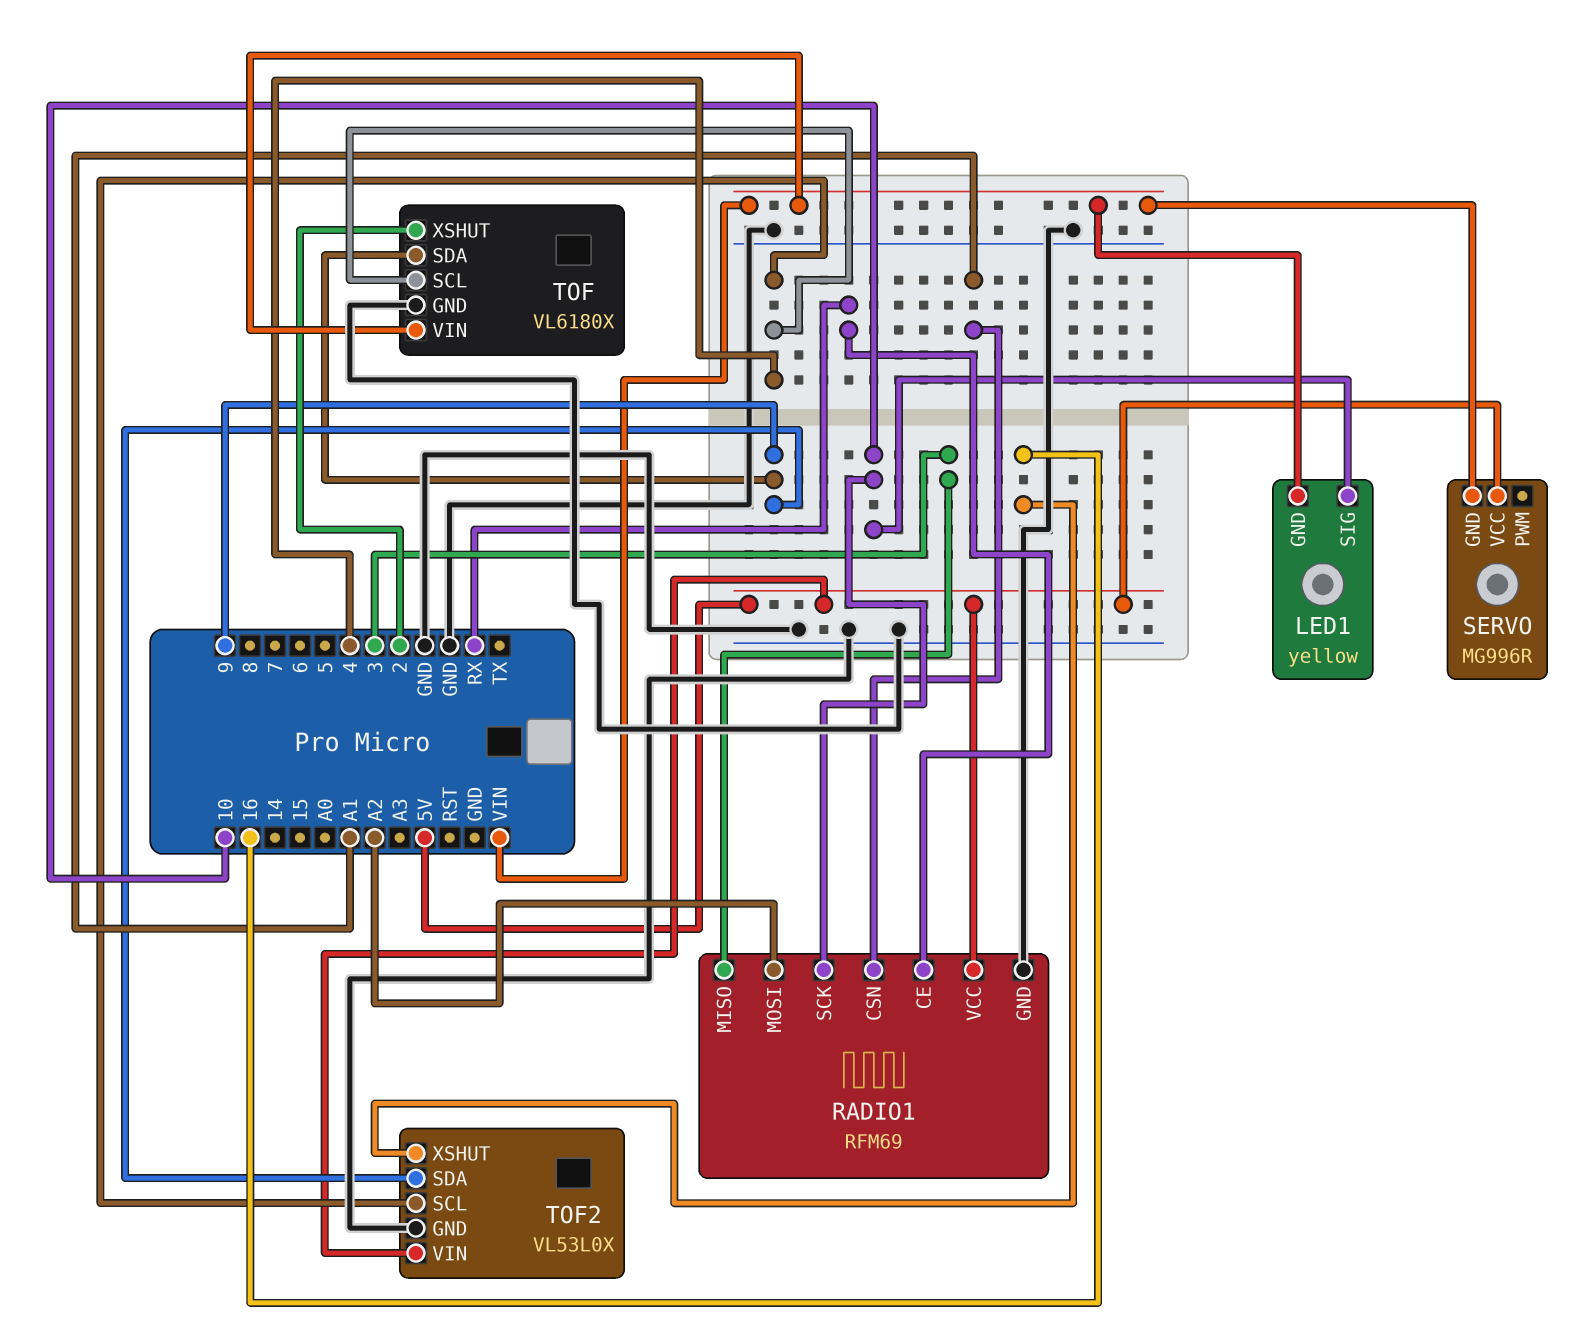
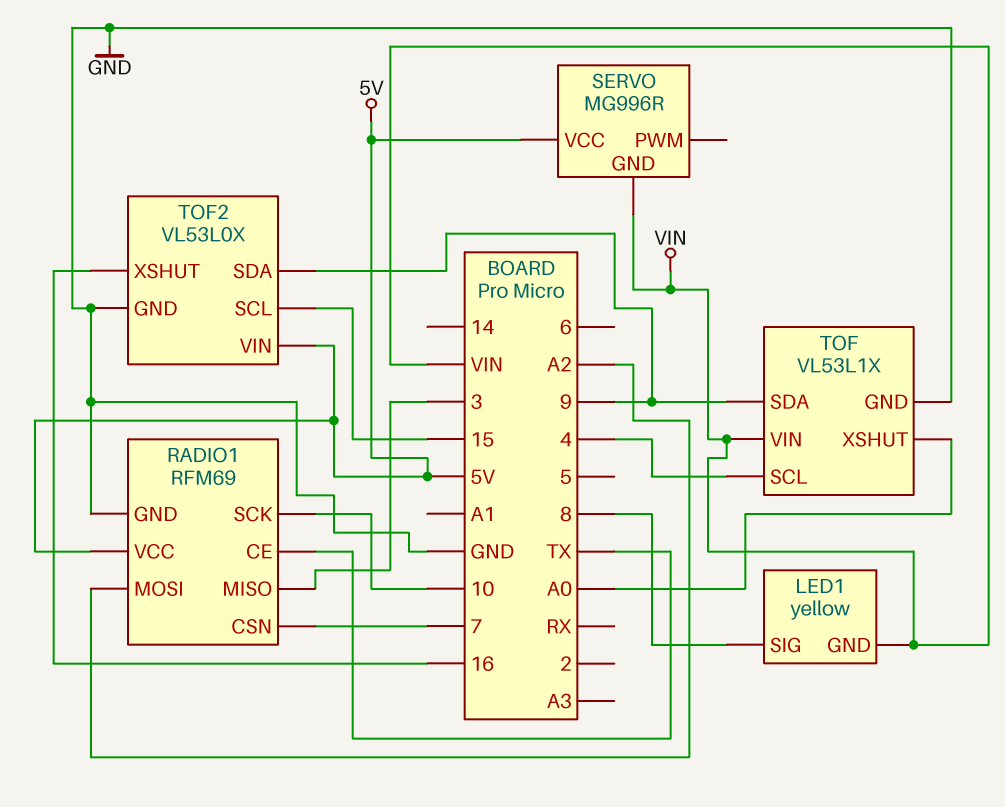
LED1 pin SIG: 10 -> 8
RADIO1 pin CE: RX -> TX
RADIO1 pin CSN: A1 -> 7
TOF: VL6180X -> VL53L1X
TOF pin XSHUT: 2 -> A0
TOF2 pin SCL: 4 -> 15

